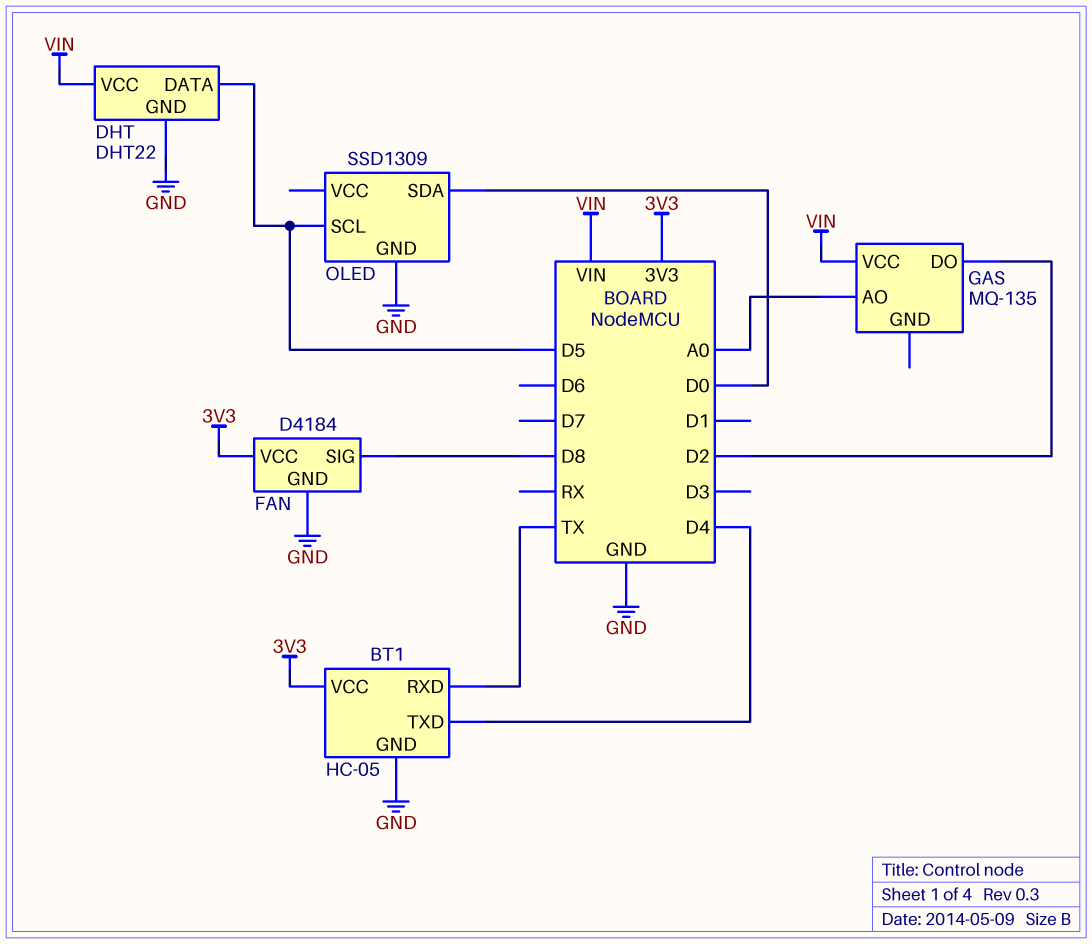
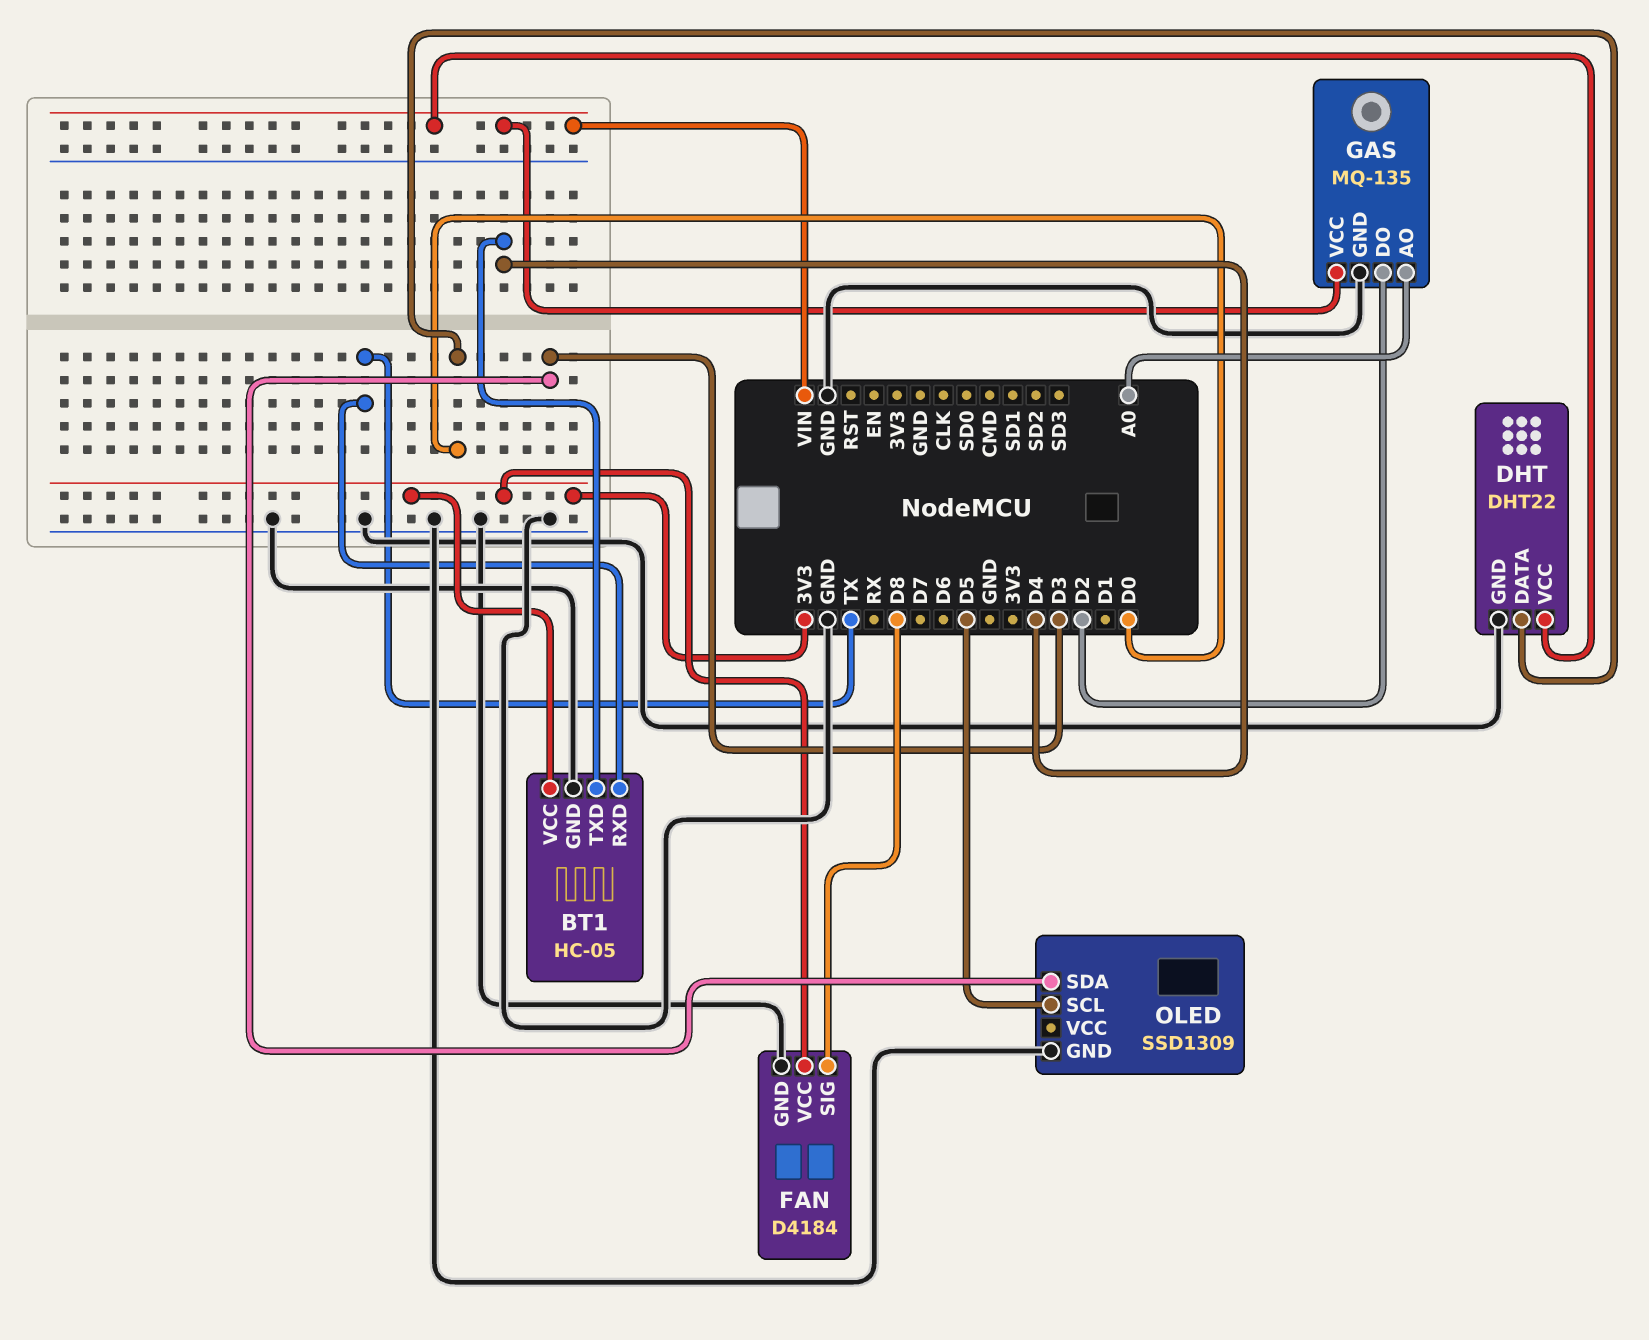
DHT pin DATA: D5 -> D0
GAS pin GND: none -> GND
OLED pin SDA: D0 -> D3

